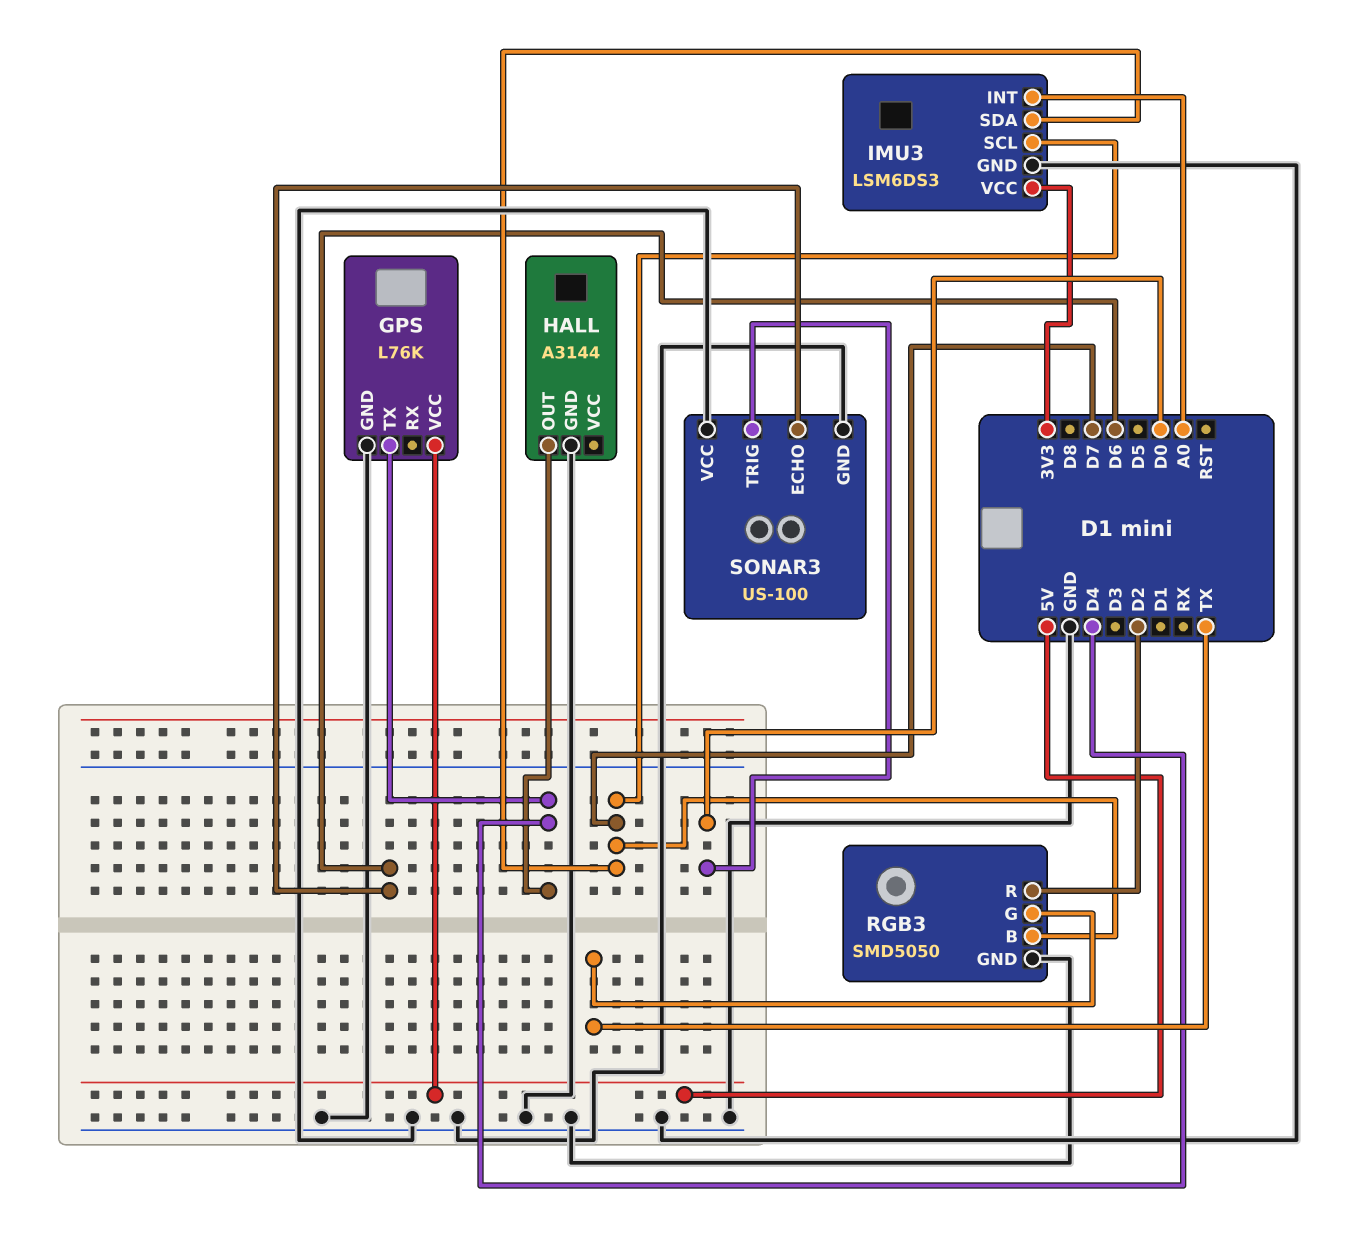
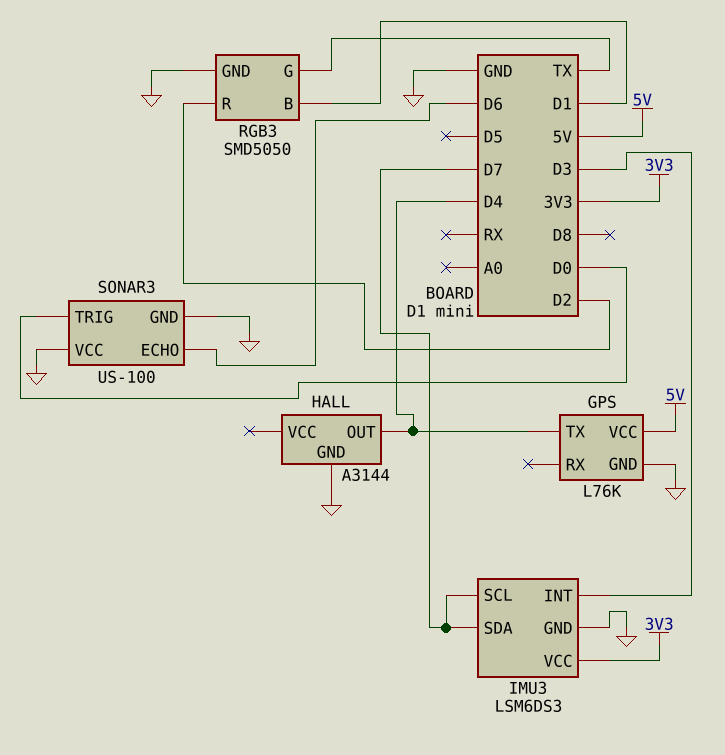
IMU3 pin INT: A0 -> D3
RGB3 pin B: D7 -> D1

